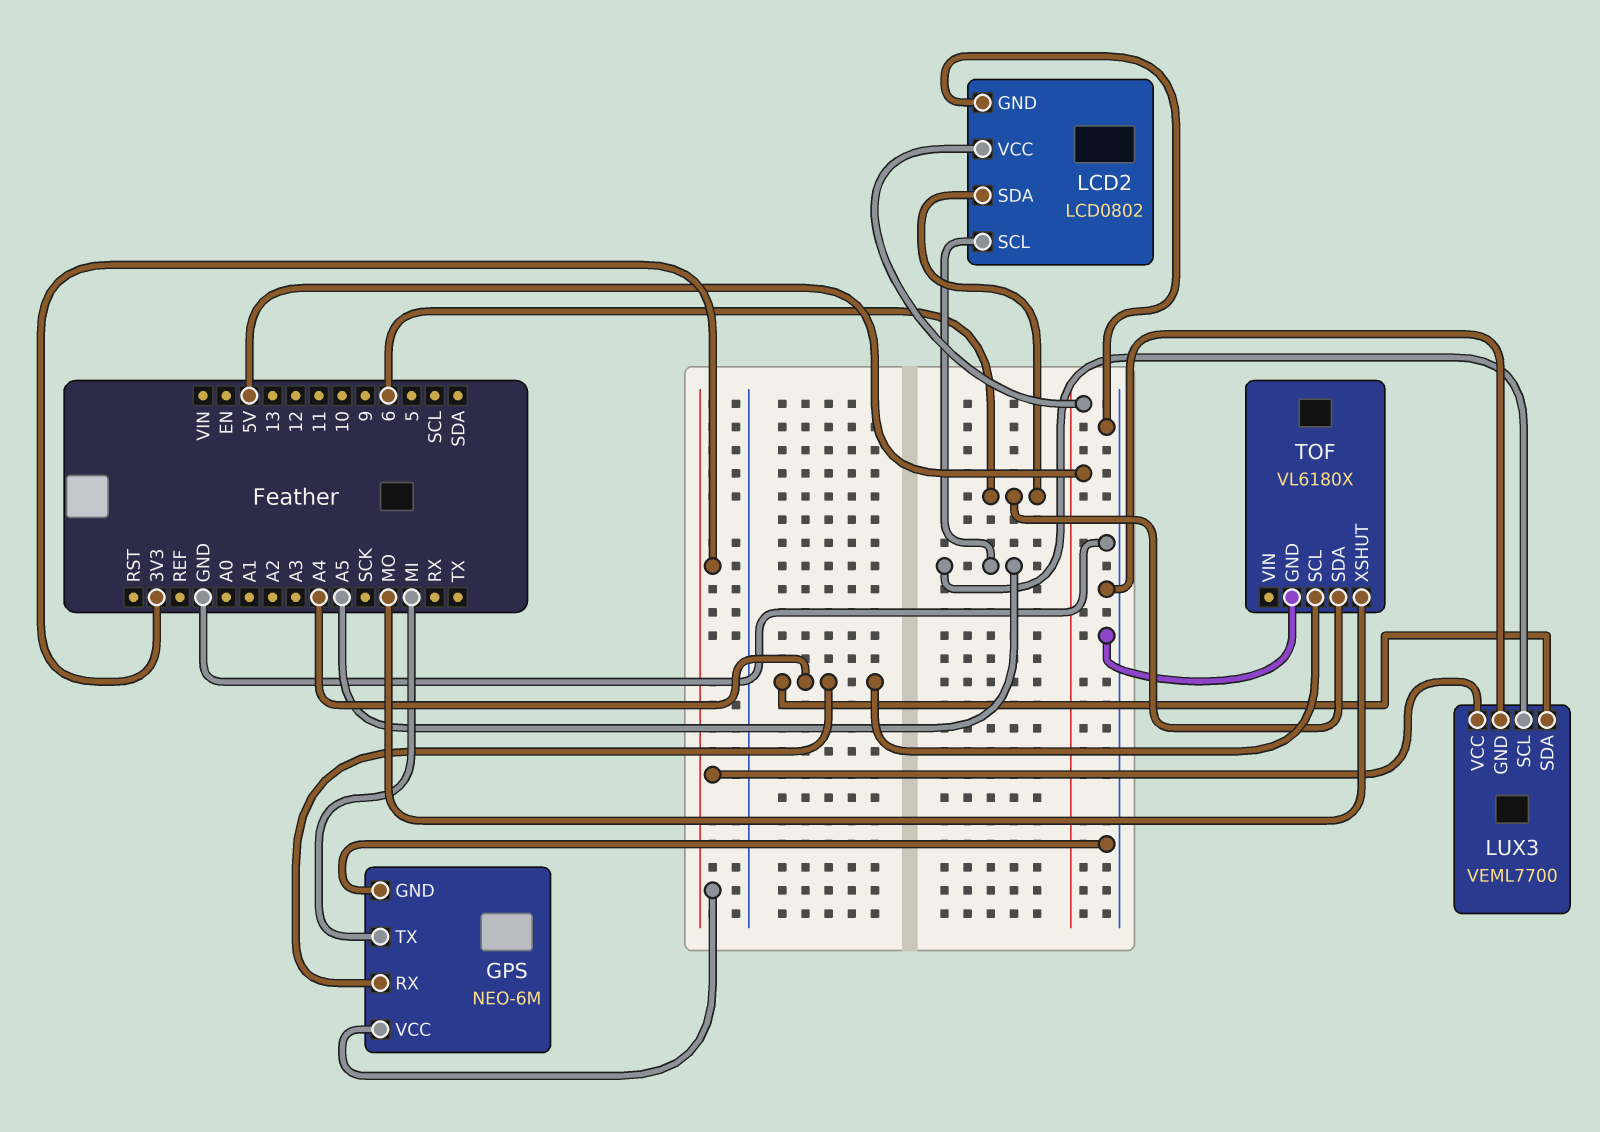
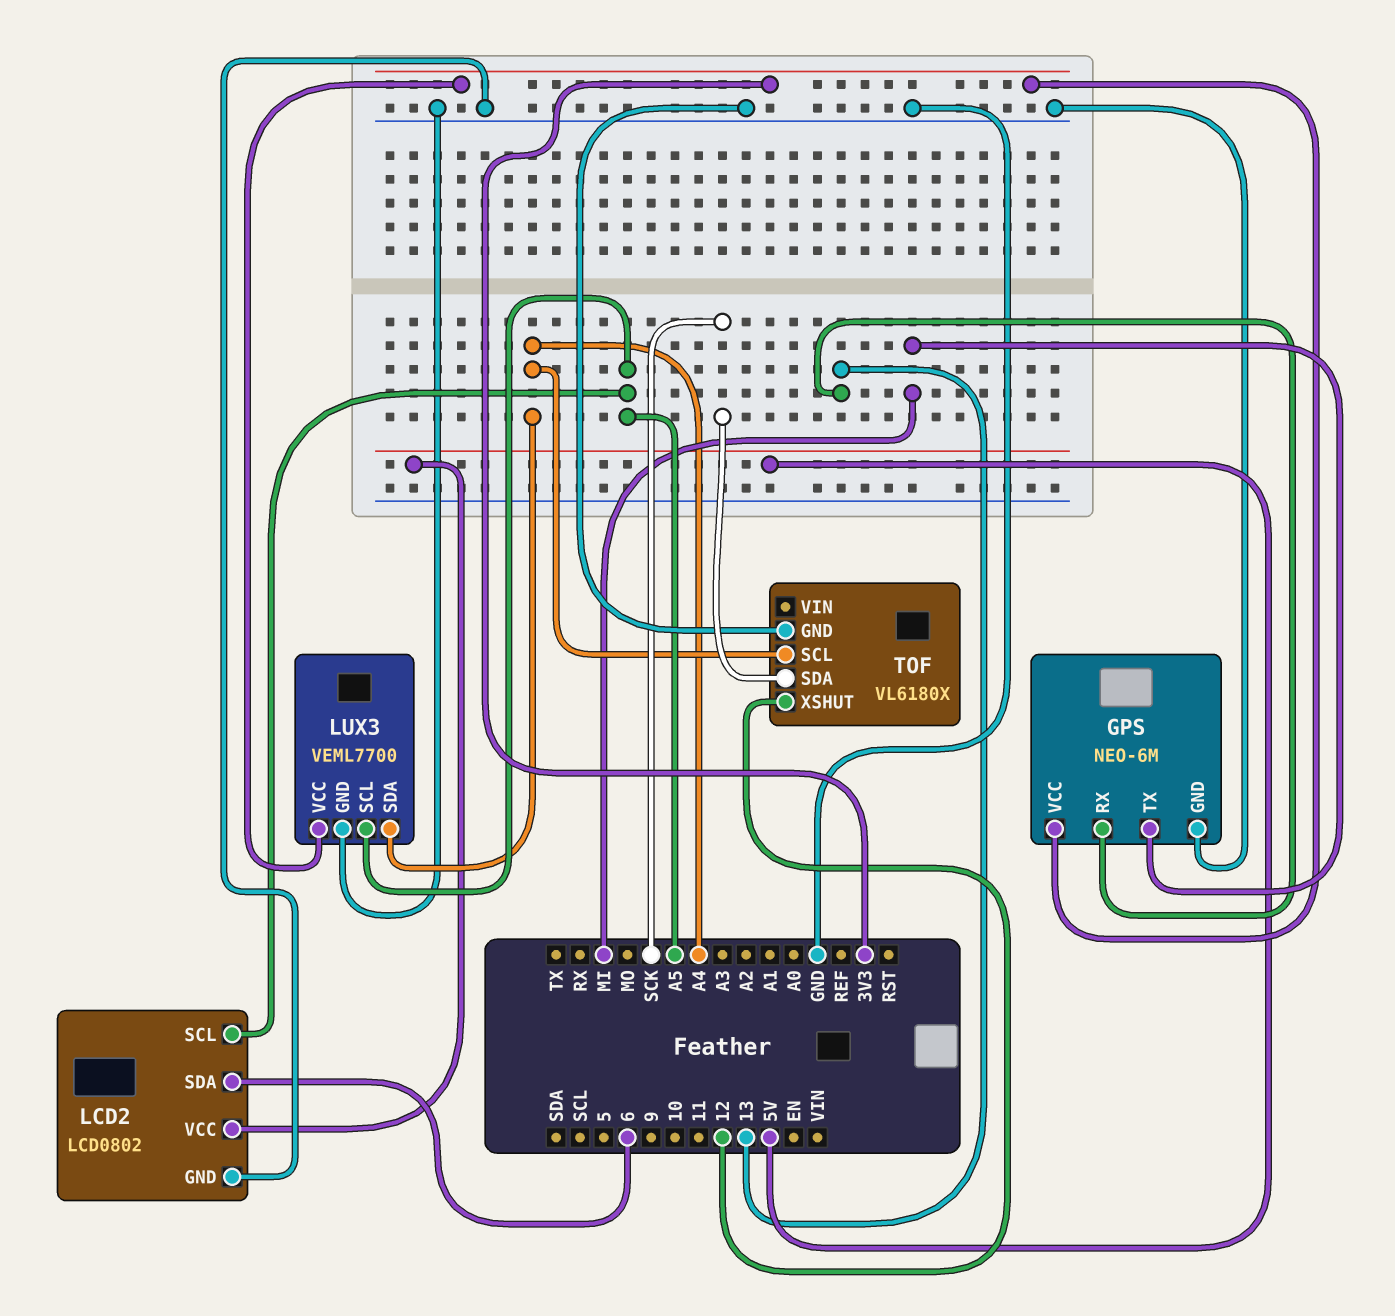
GPS pin RX: A4 -> 13
TOF pin SDA: 6 -> SCK
TOF pin XSHUT: MO -> 12

